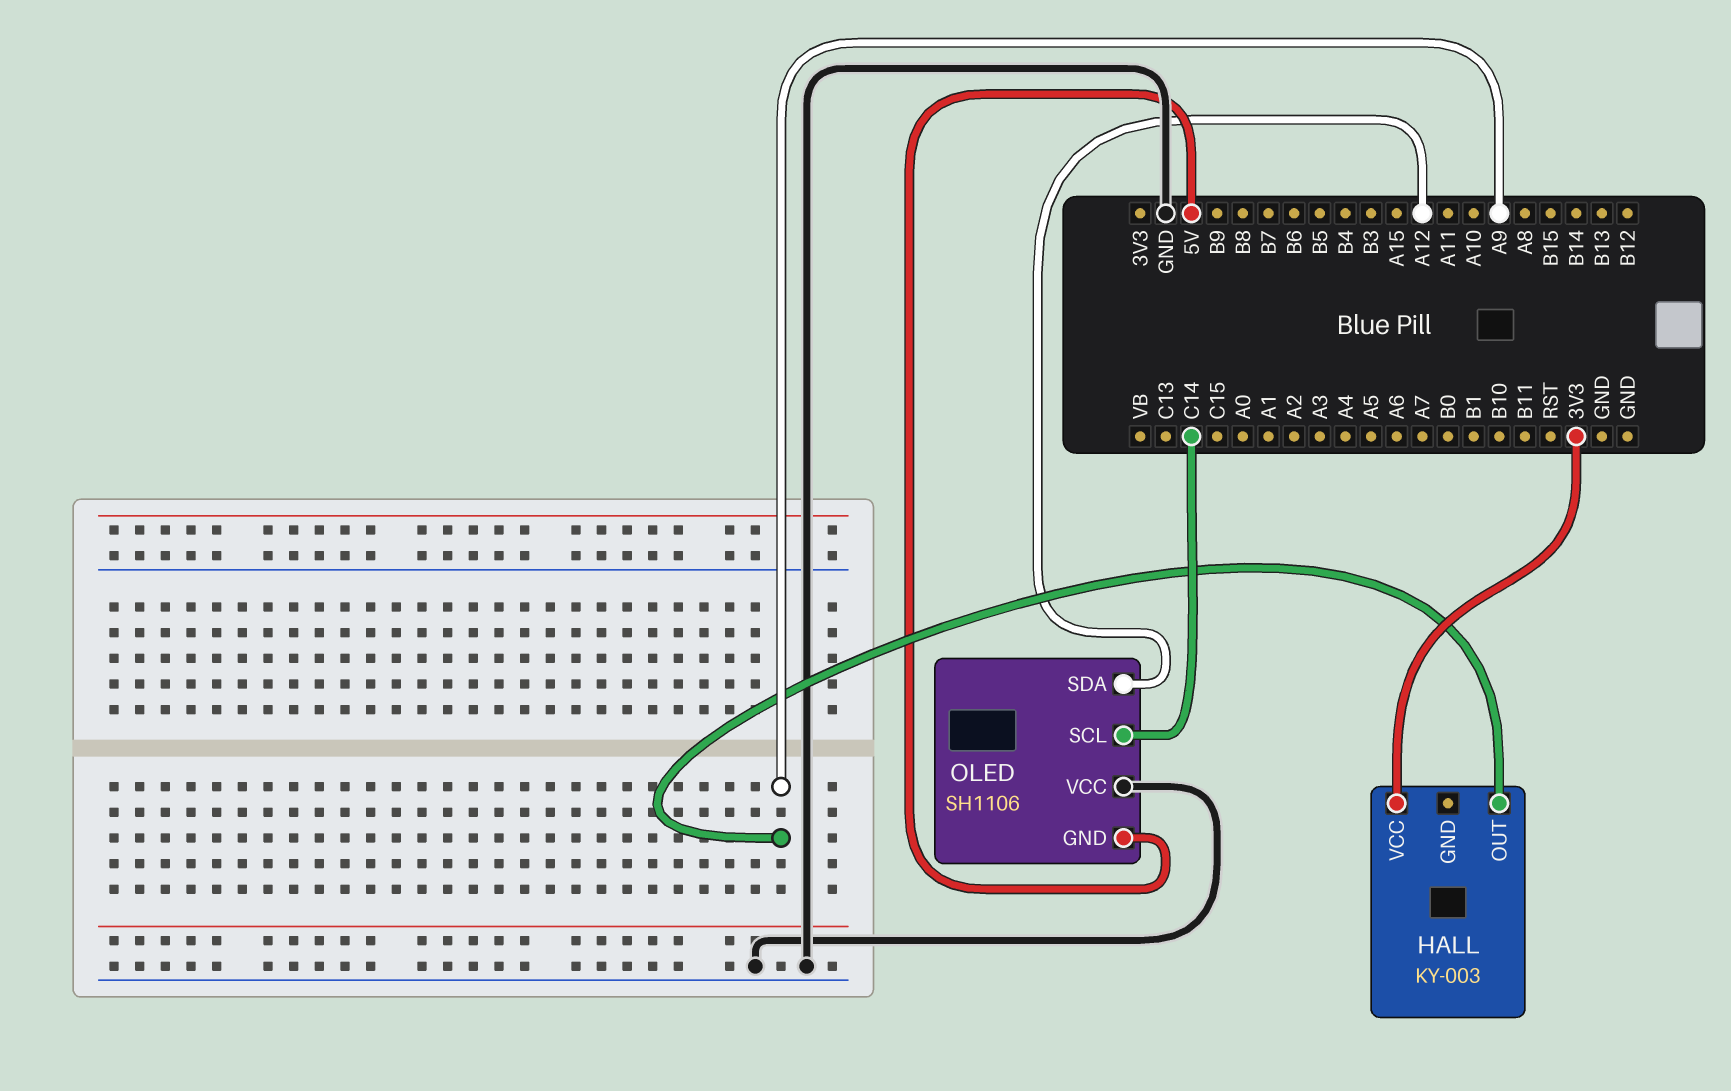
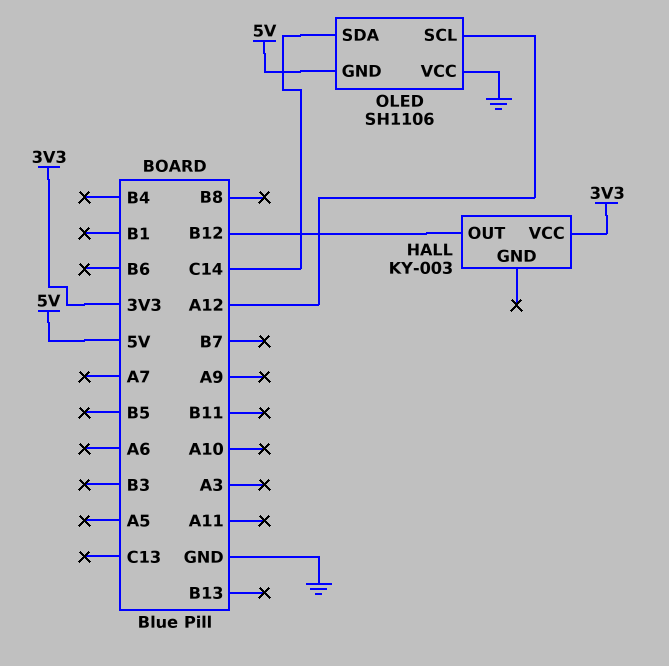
HALL pin OUT: A9 -> B12
OLED pin SCL: C14 -> A12
OLED pin SDA: A12 -> C14

